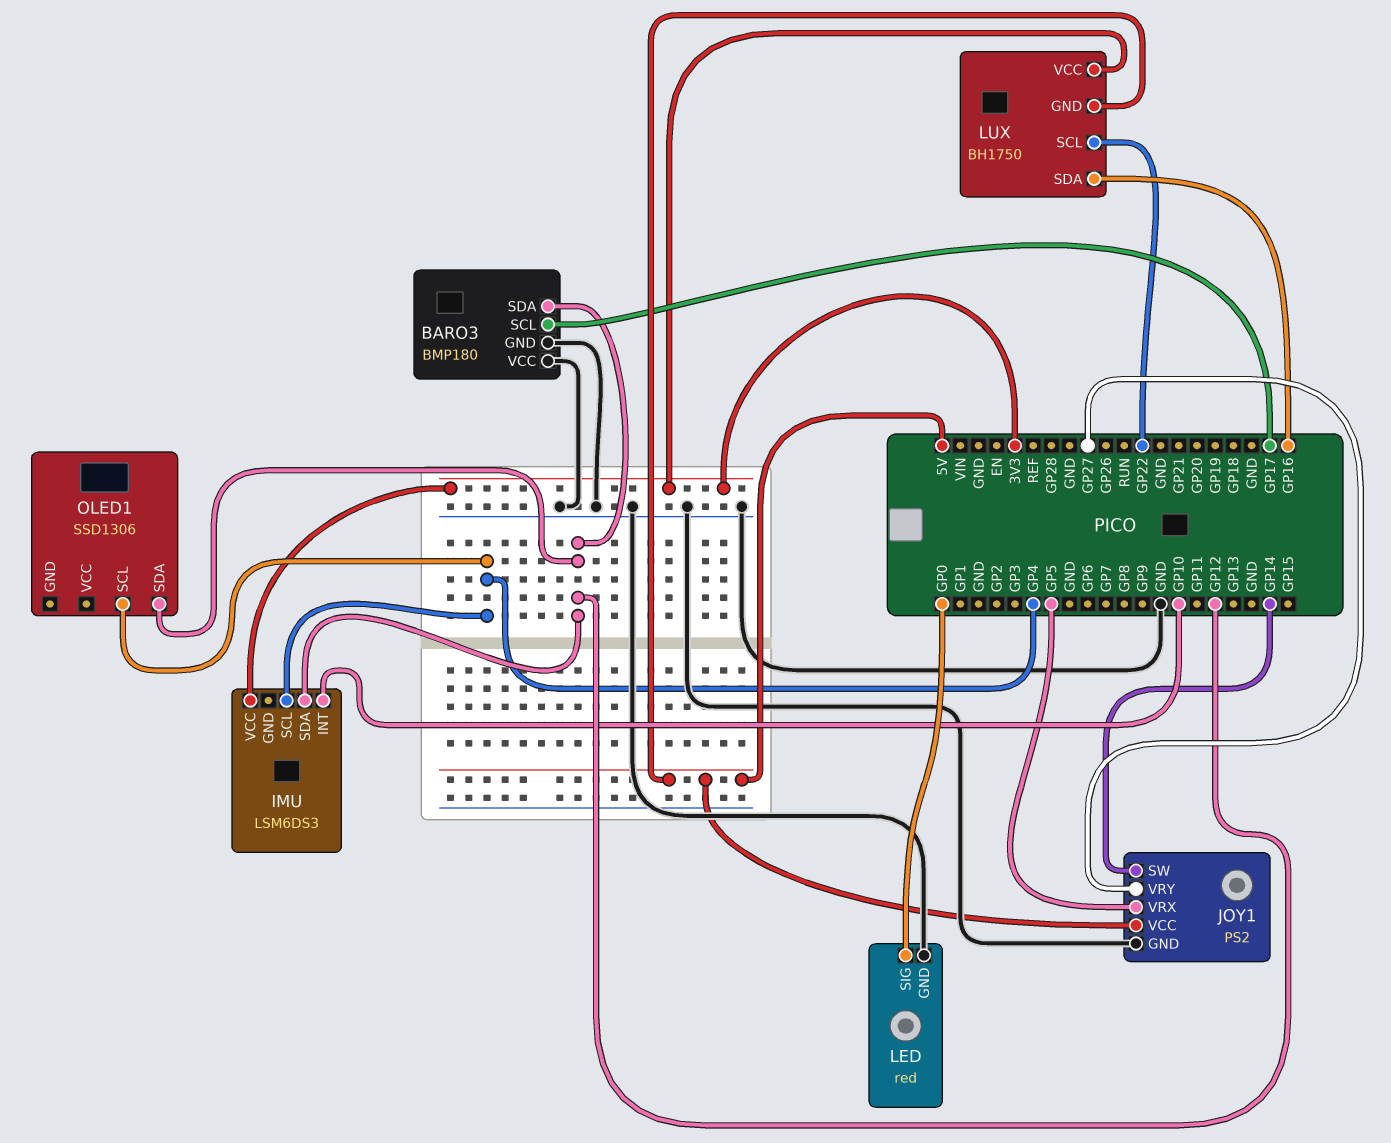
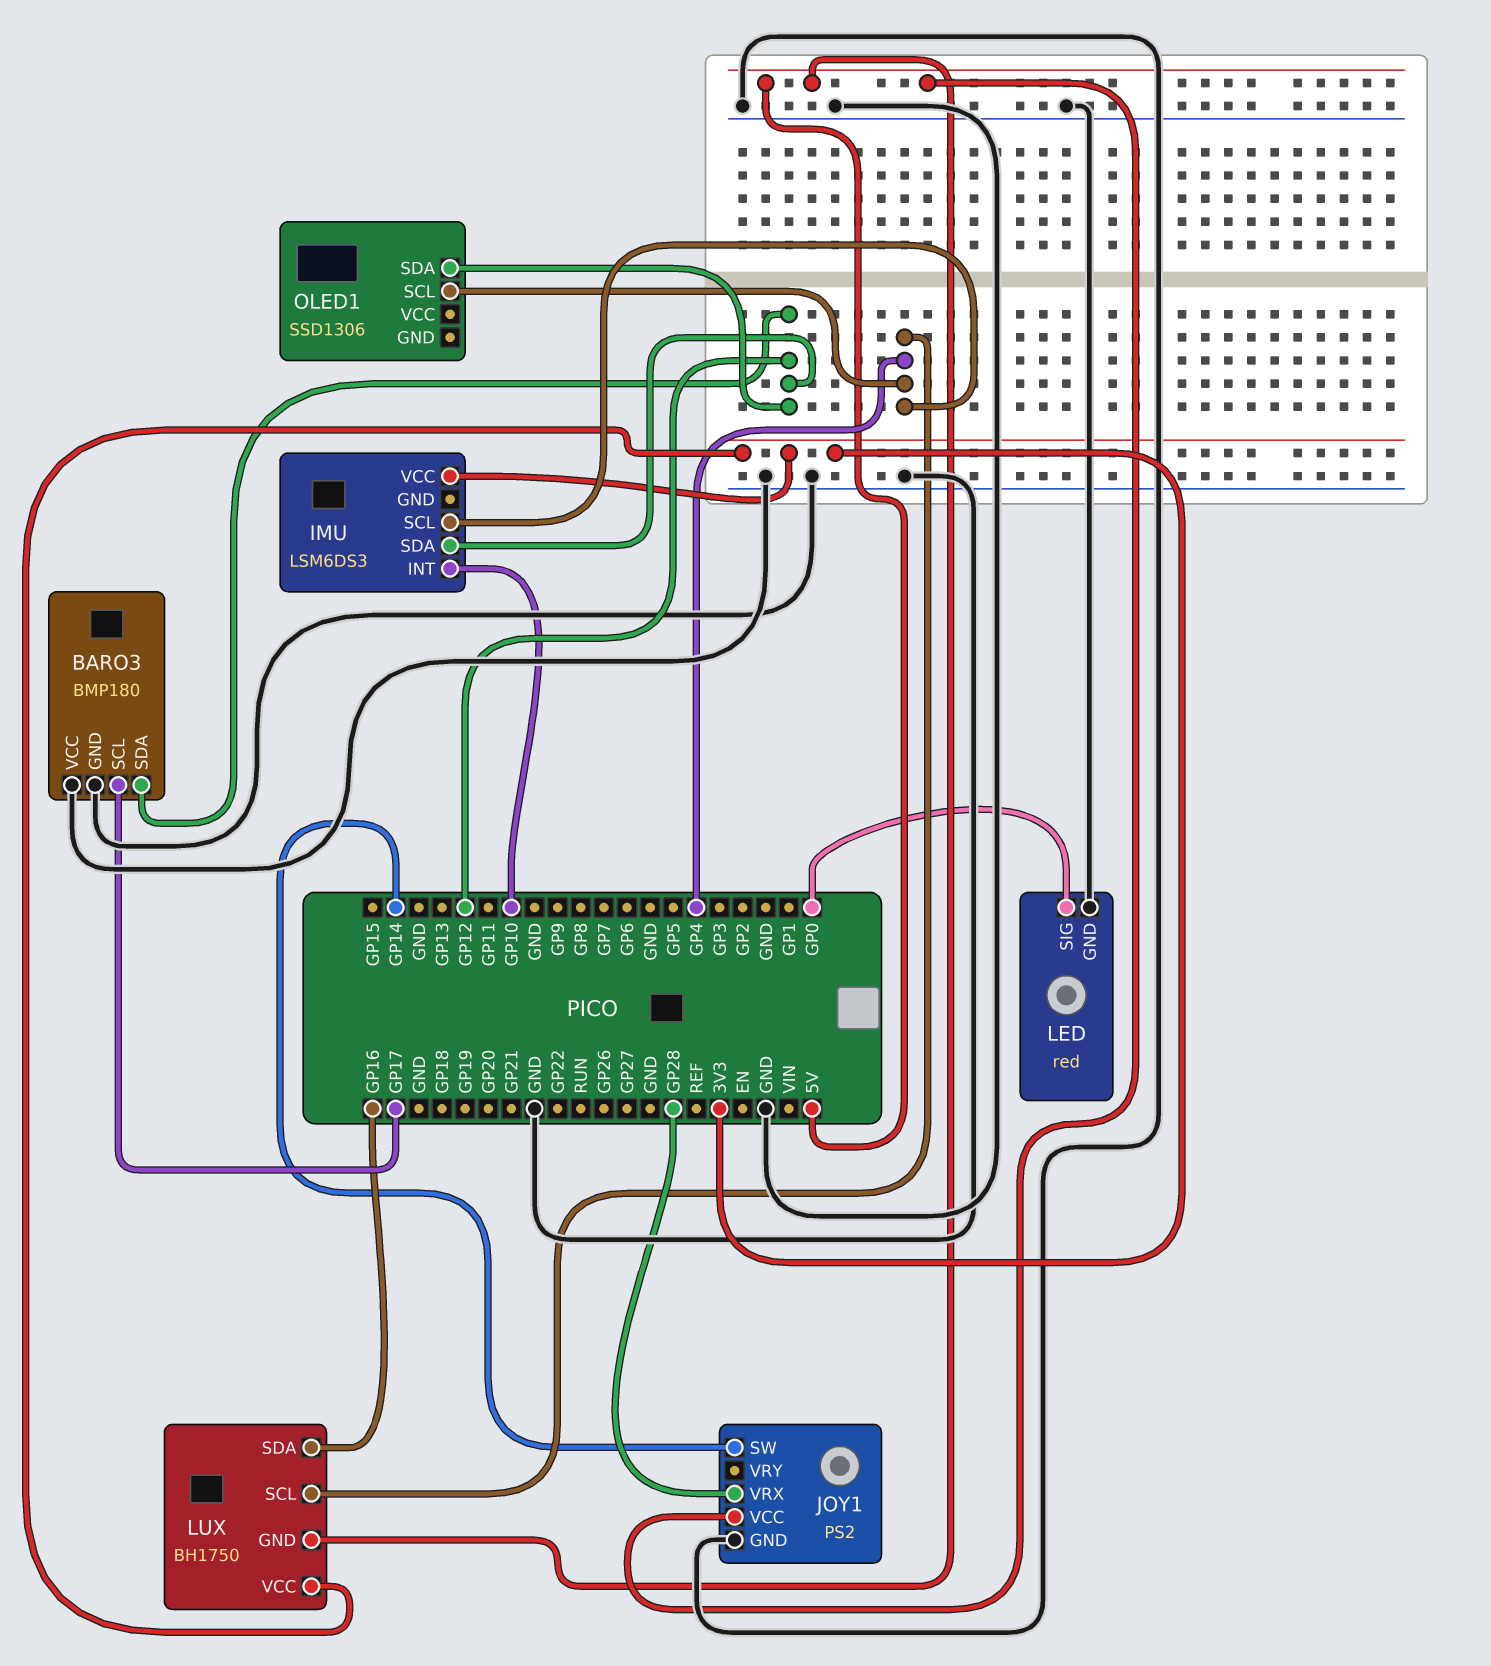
JOY1 pin VRX: GP5 -> GP28
JOY1 pin VRY: GP27 -> none
LUX pin SCL: GP22 -> GP4

